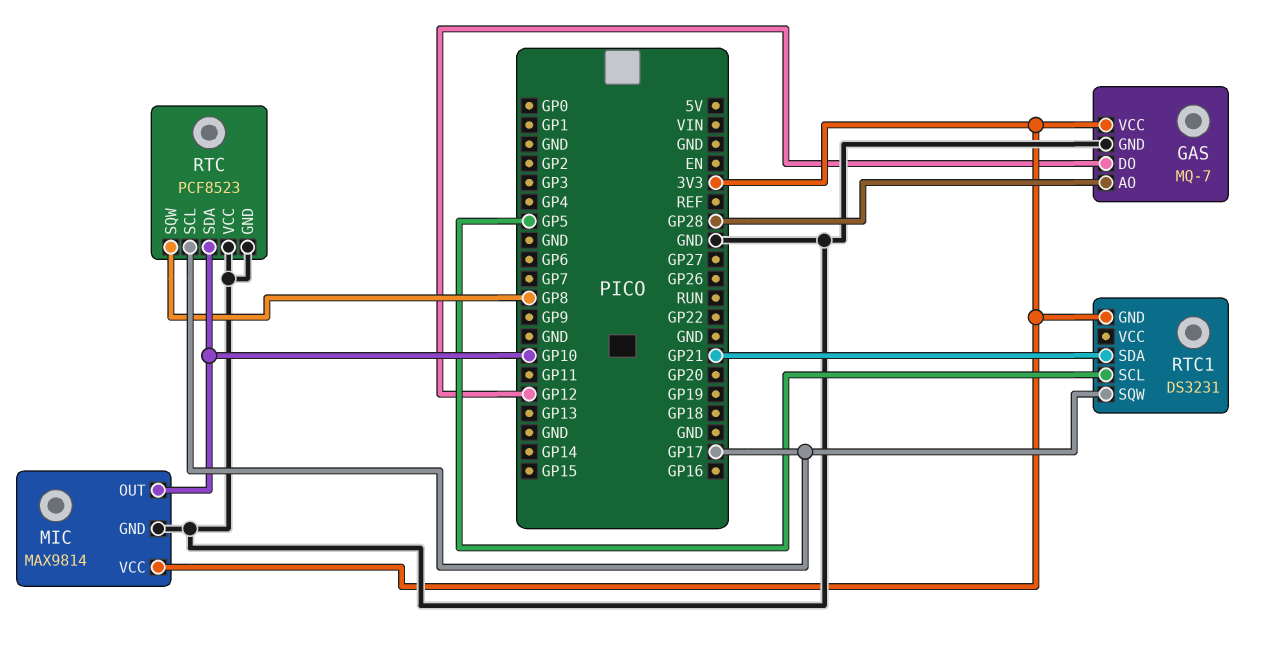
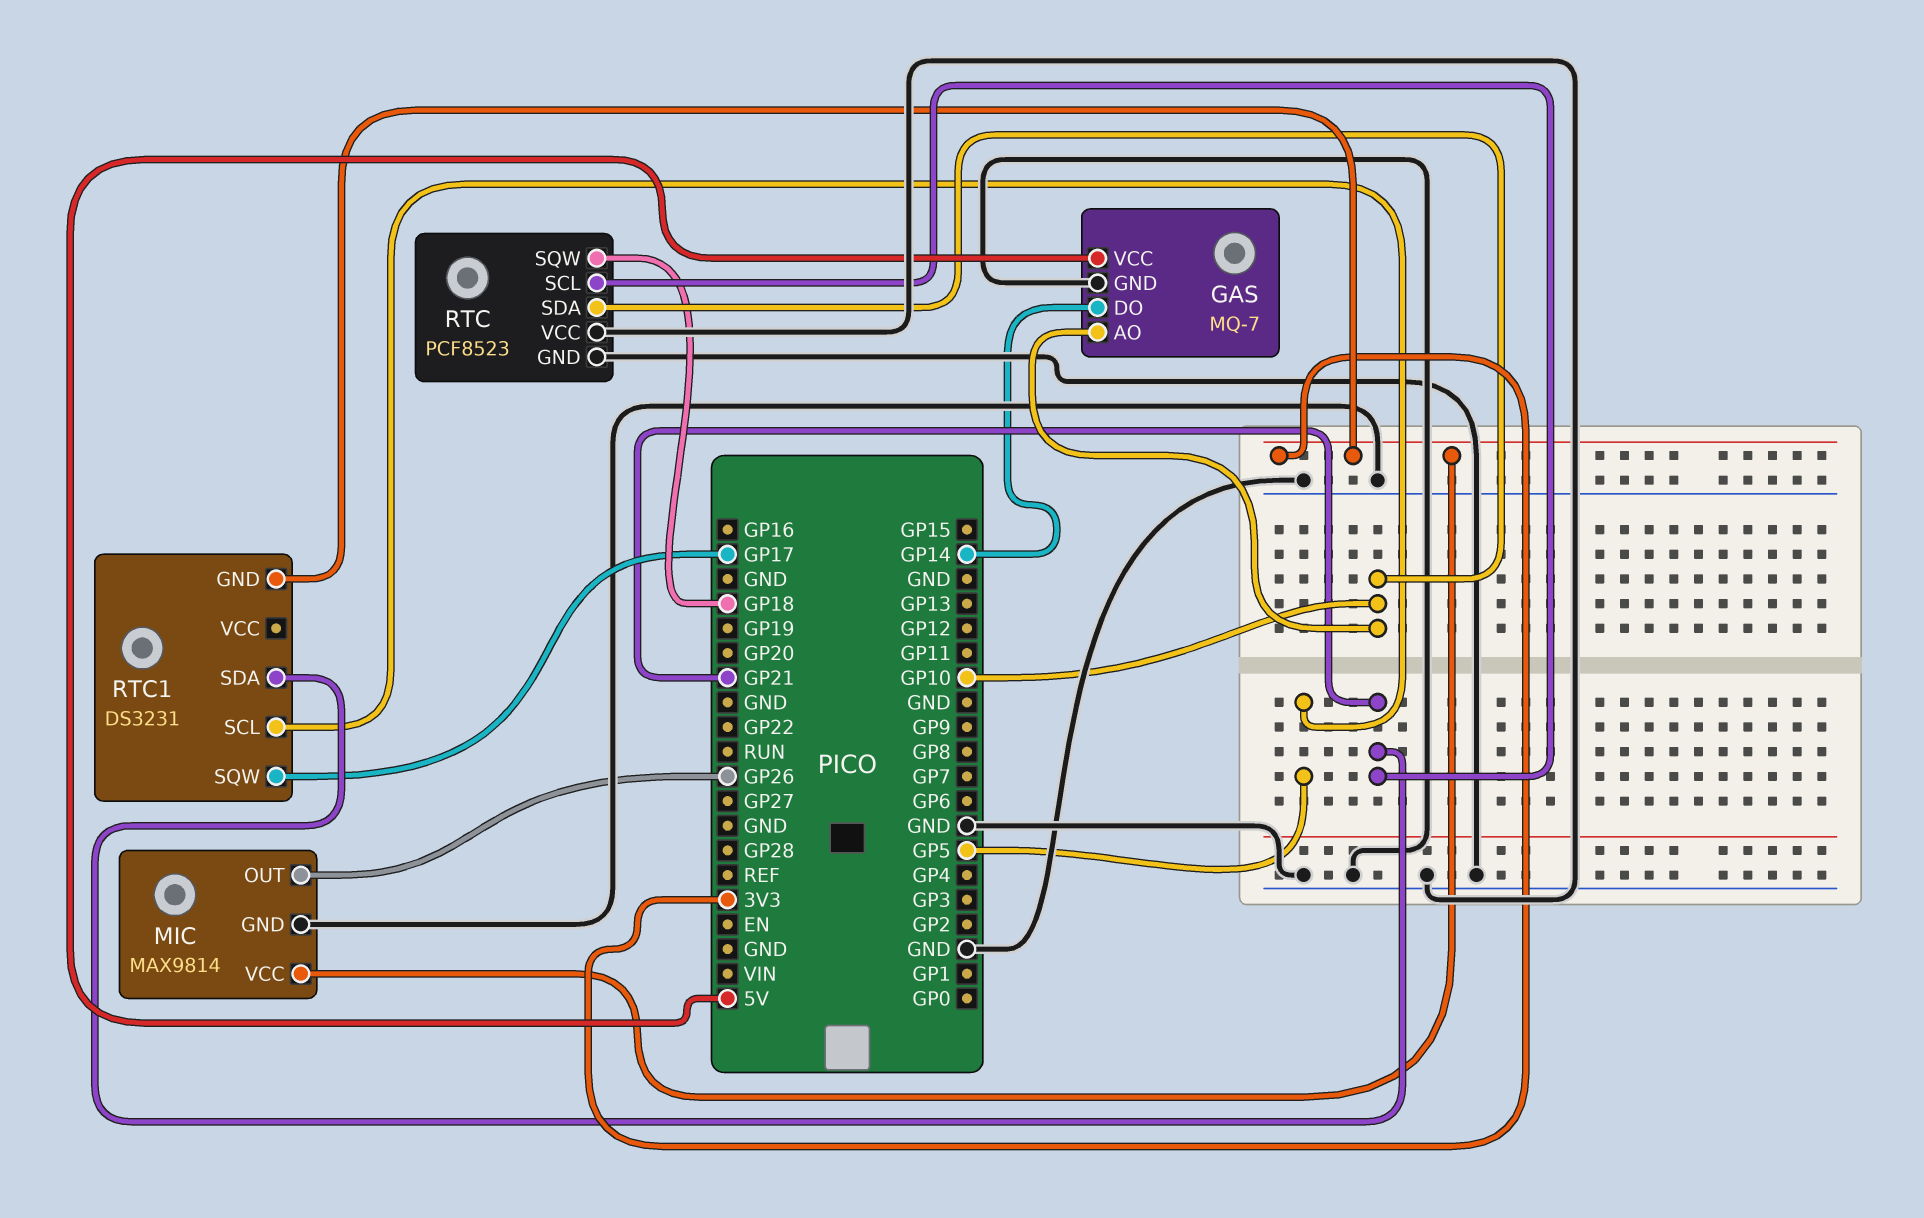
GAS pin AO: GP28 -> GP10
GAS pin DO: GP12 -> GP14
GAS pin VCC: 3V3 -> 5V
MIC pin OUT: GP10 -> GP26
RTC pin SCL: GP17 -> GP21
RTC pin SQW: GP8 -> GP18

